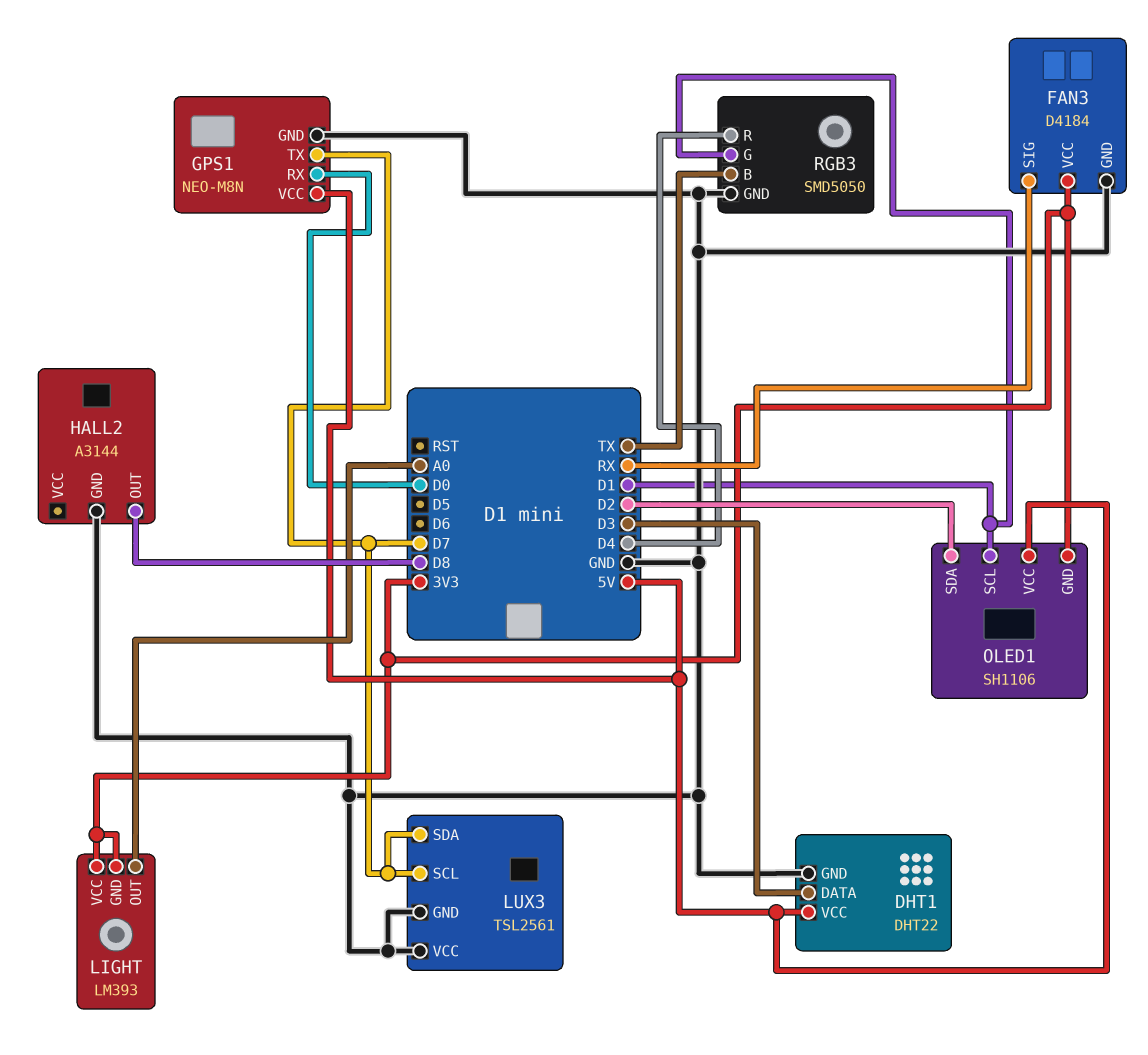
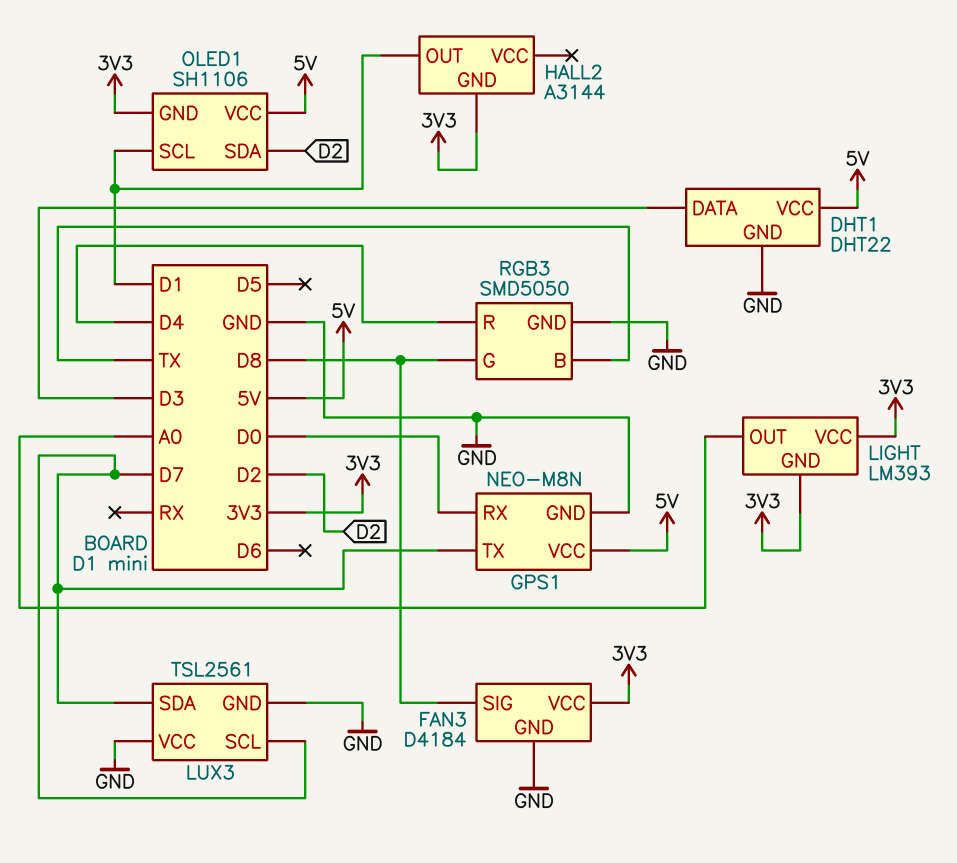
FAN3 pin SIG: RX -> D8
HALL2 pin GND: GND -> 3V3
HALL2 pin OUT: D8 -> D1
RGB3 pin G: D1 -> D8

